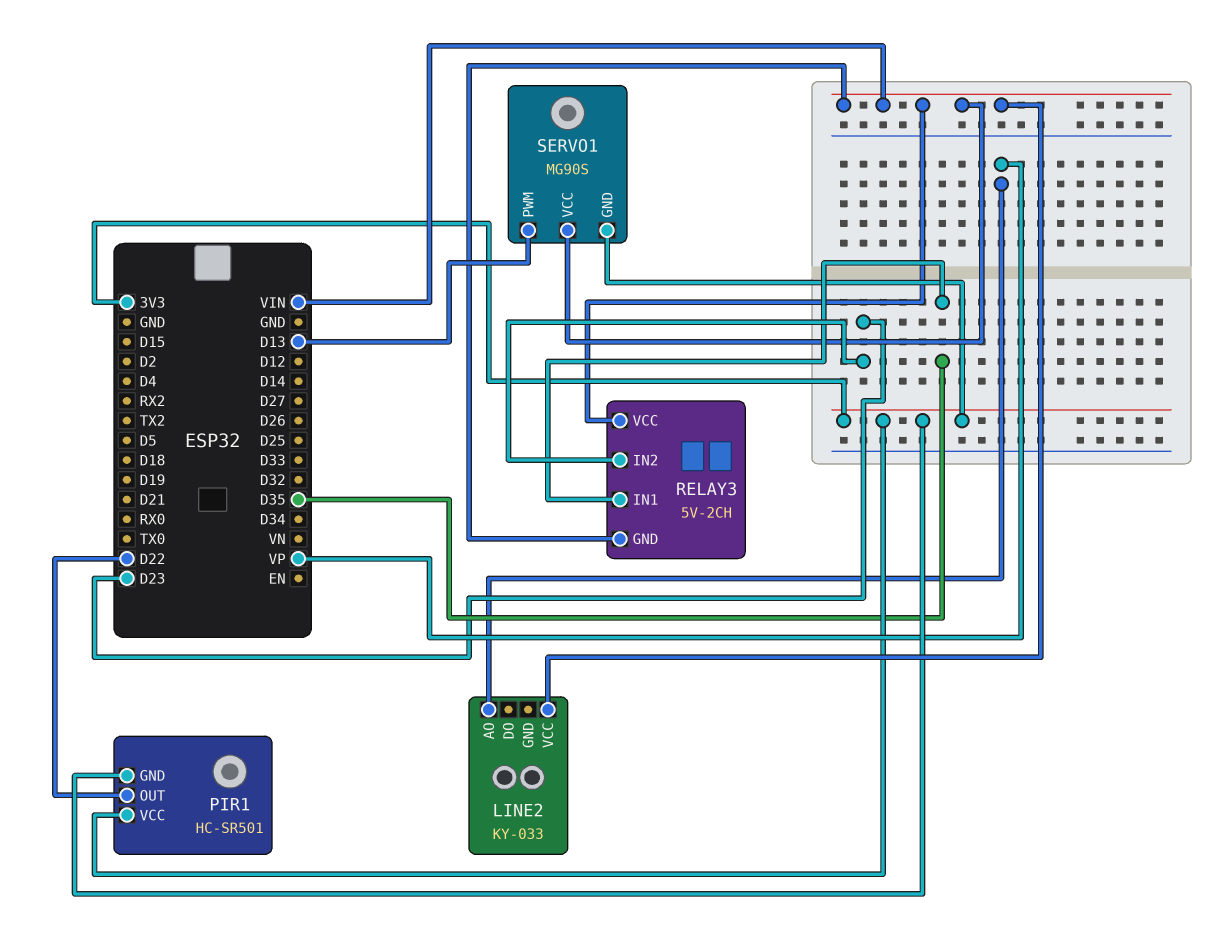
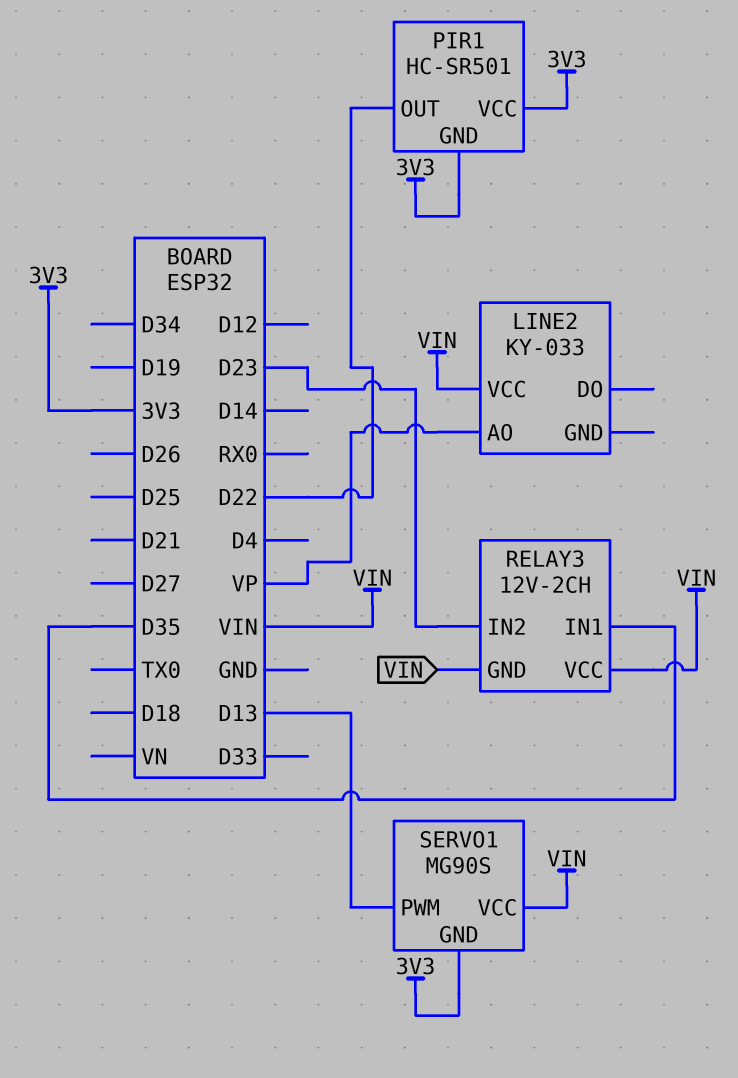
RELAY3: 5V-2CH -> 12V-2CH

